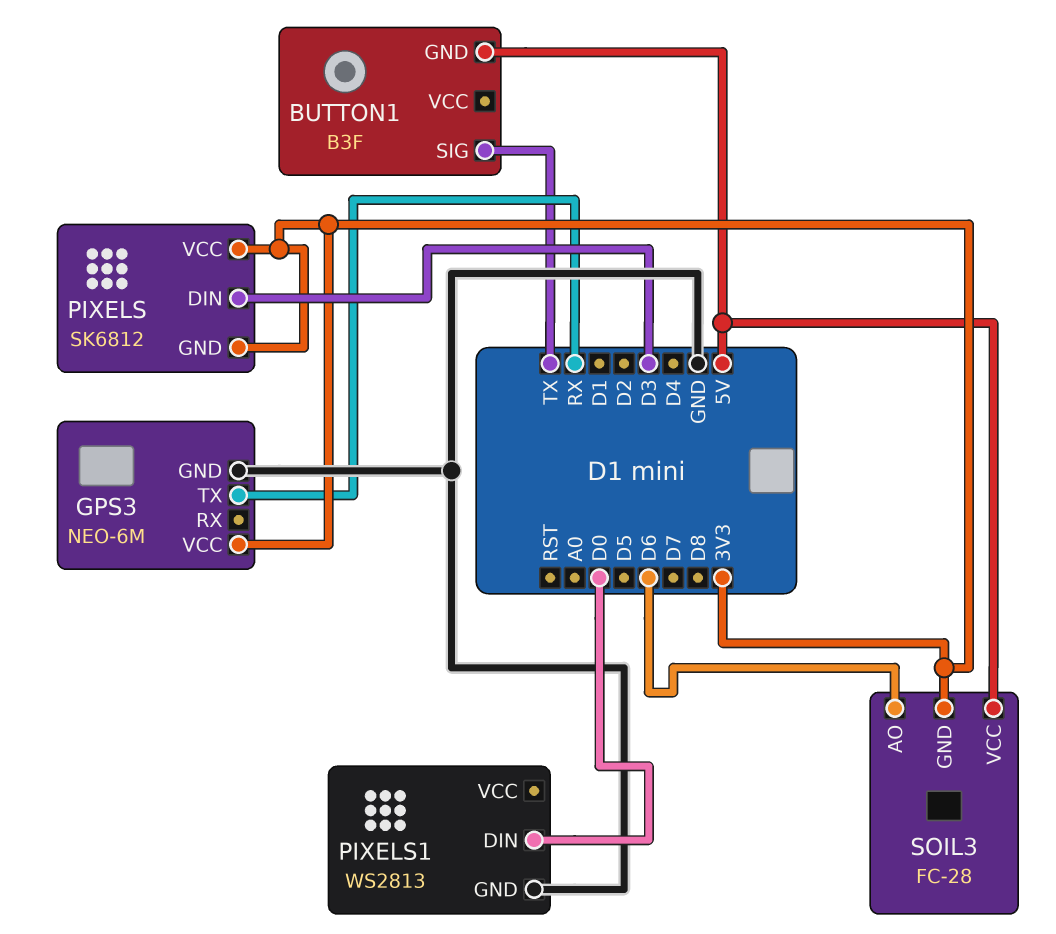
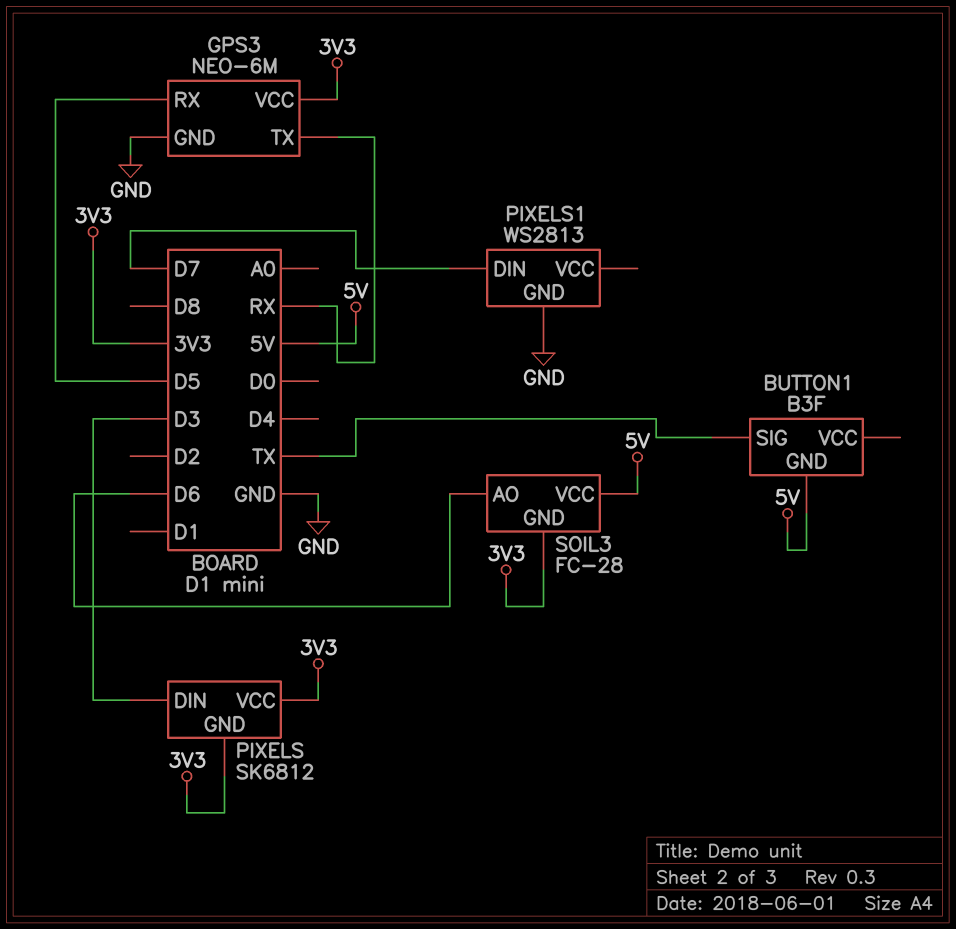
GPS3 pin RX: none -> D5
PIXELS1 pin DIN: D0 -> D7

